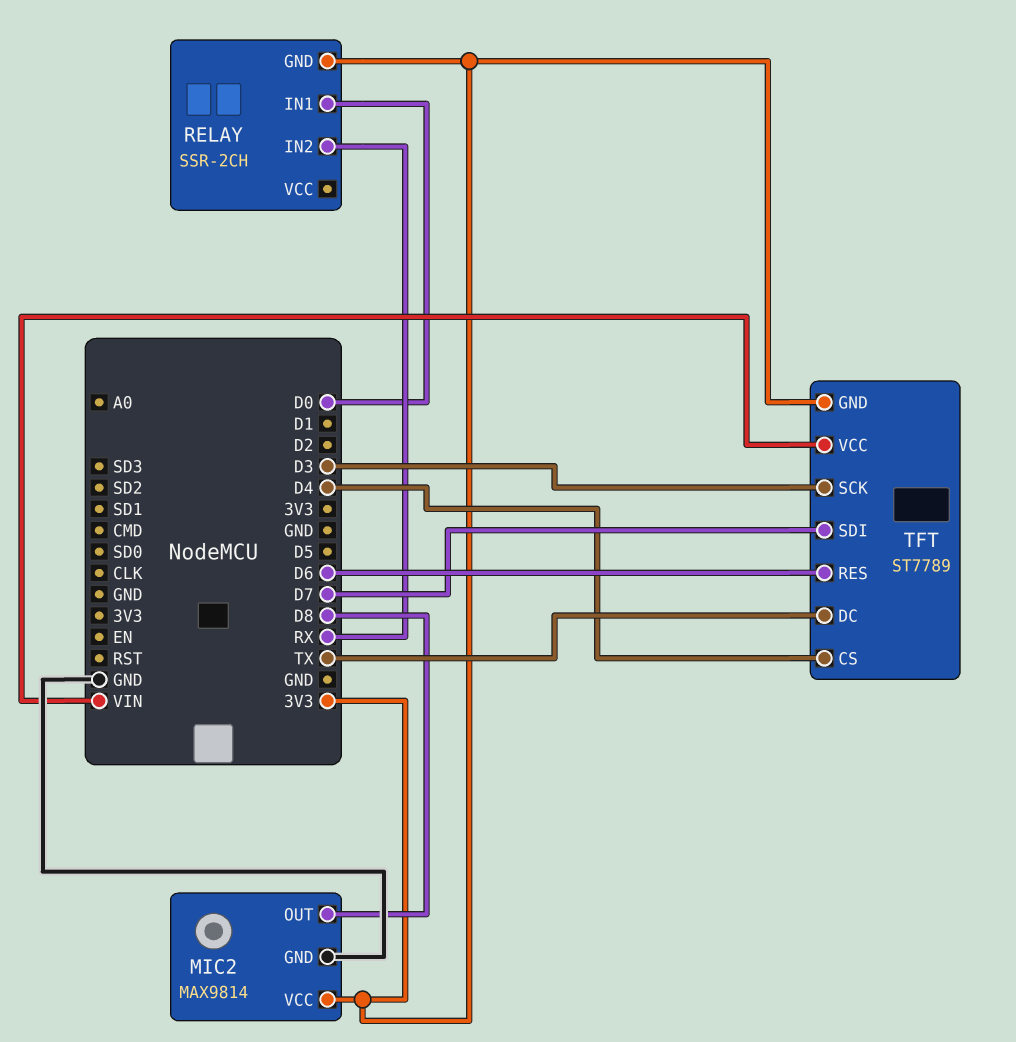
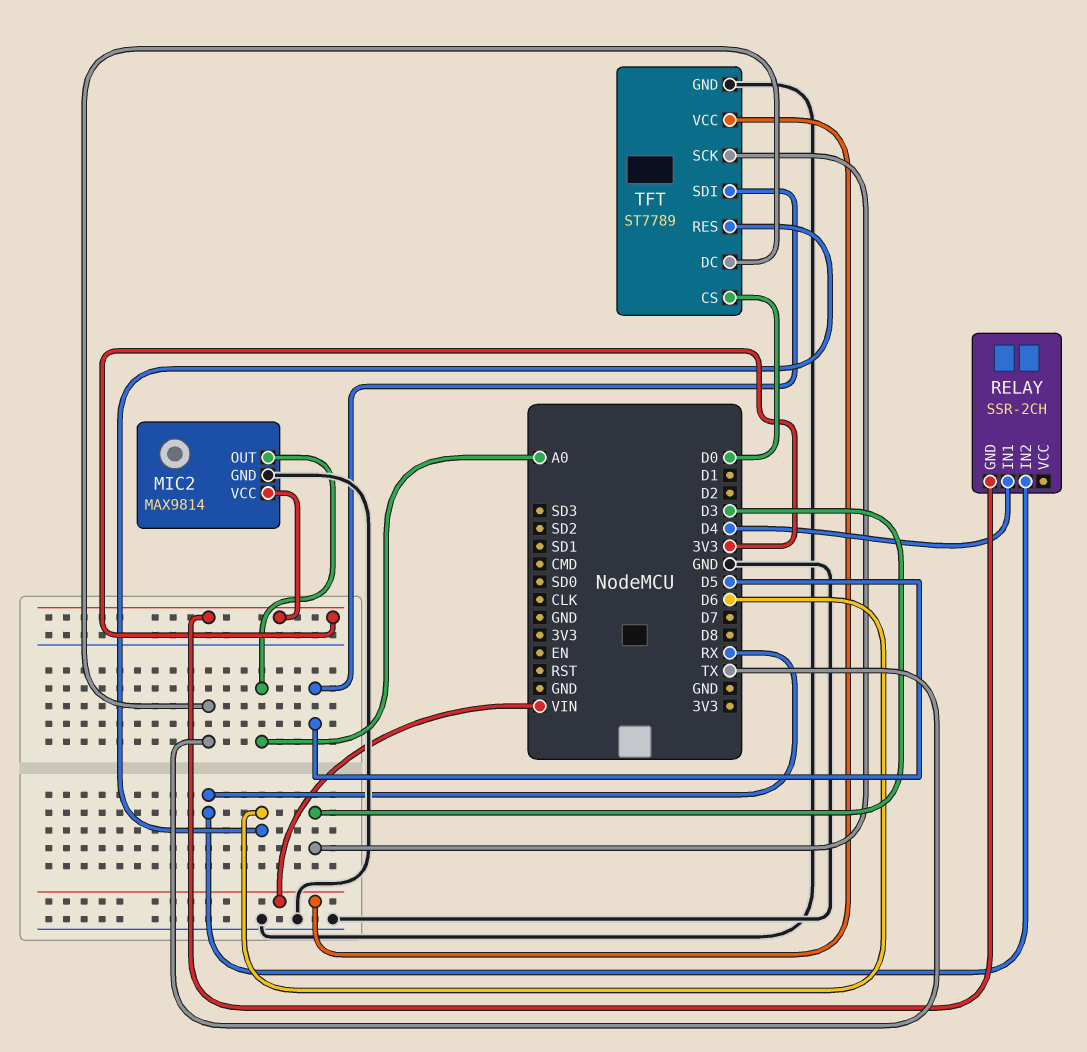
MIC2 pin OUT: D8 -> A0
RELAY pin IN1: D0 -> D4
TFT pin CS: D4 -> D0
TFT pin GND: 3V3 -> GND
TFT pin SDI: D7 -> D5

